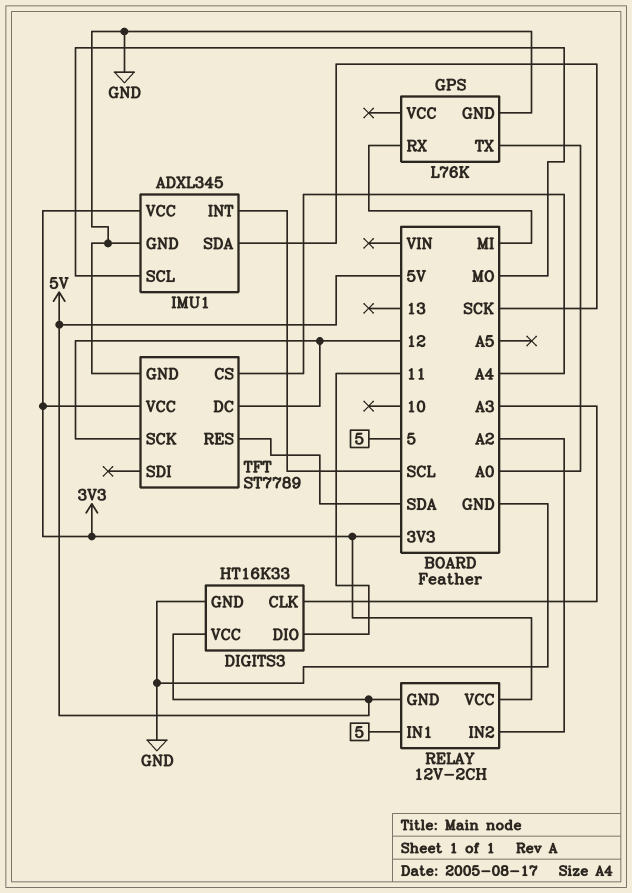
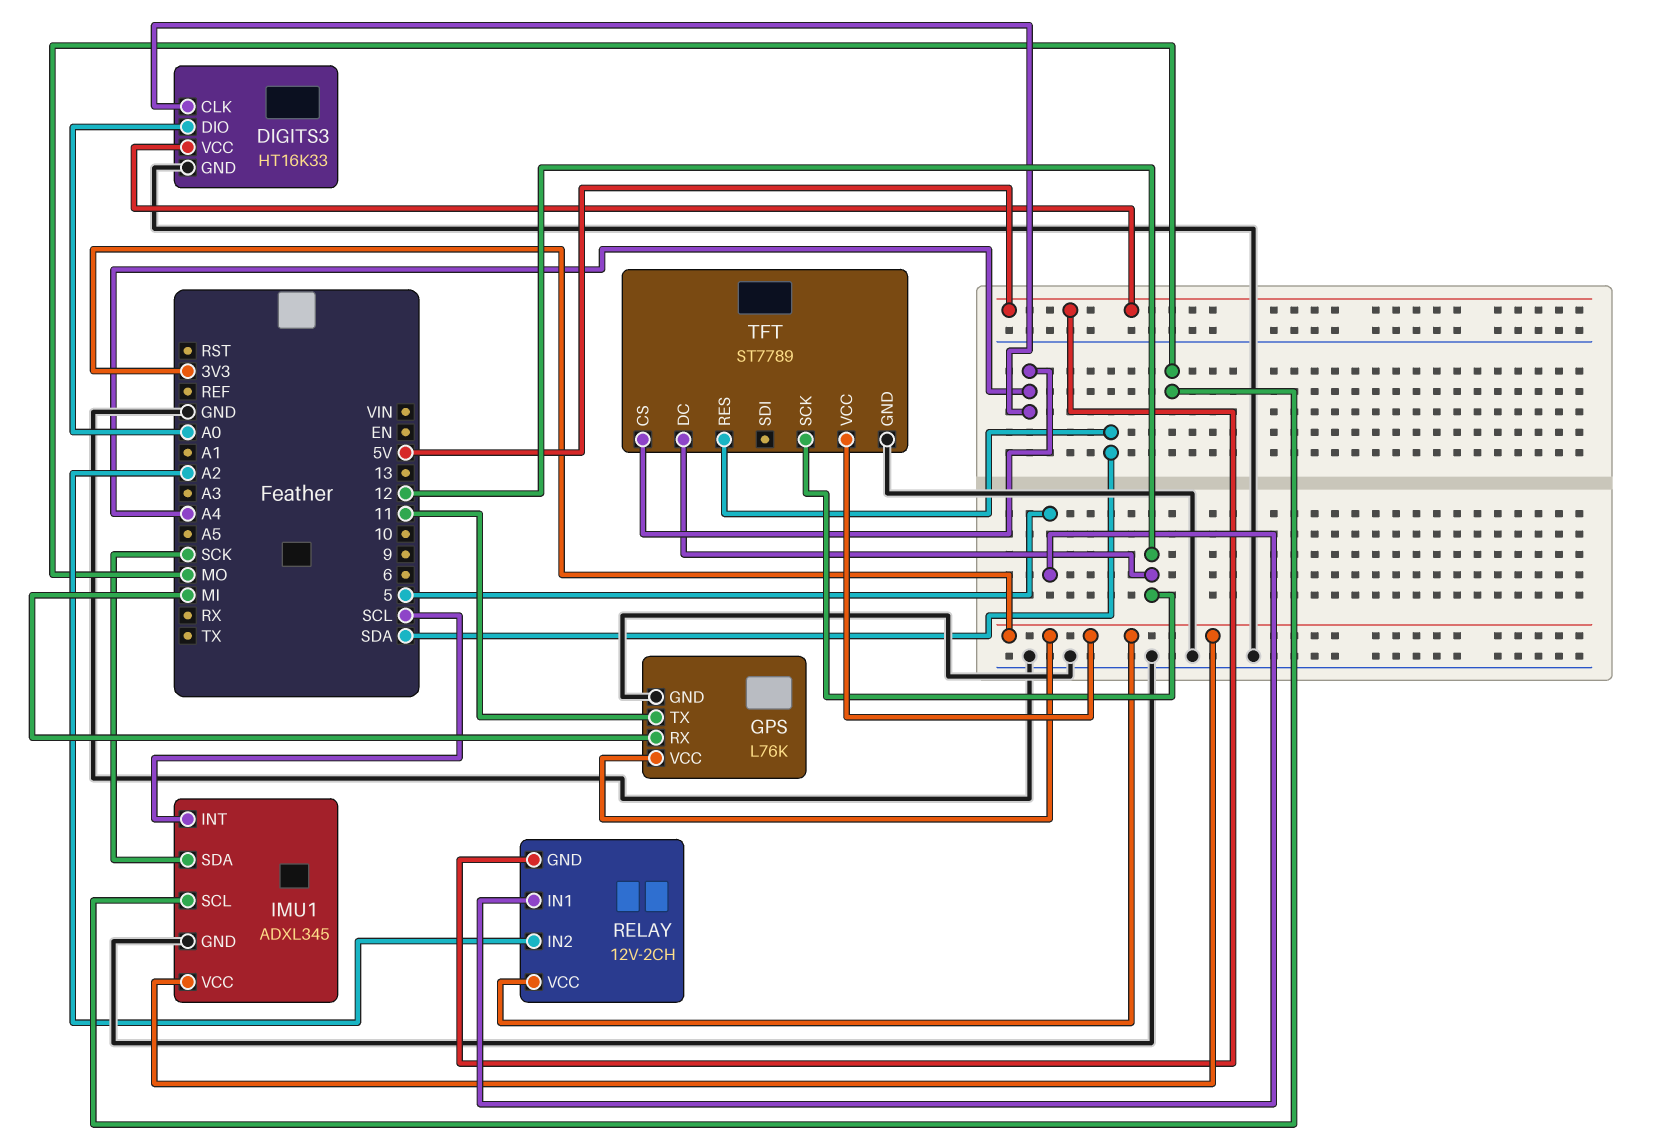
DIGITS3 pin CLK: A3 -> A4
DIGITS3 pin DIO: 11 -> A0
GPS pin TX: A0 -> 11
GPS pin VCC: none -> 3V3

